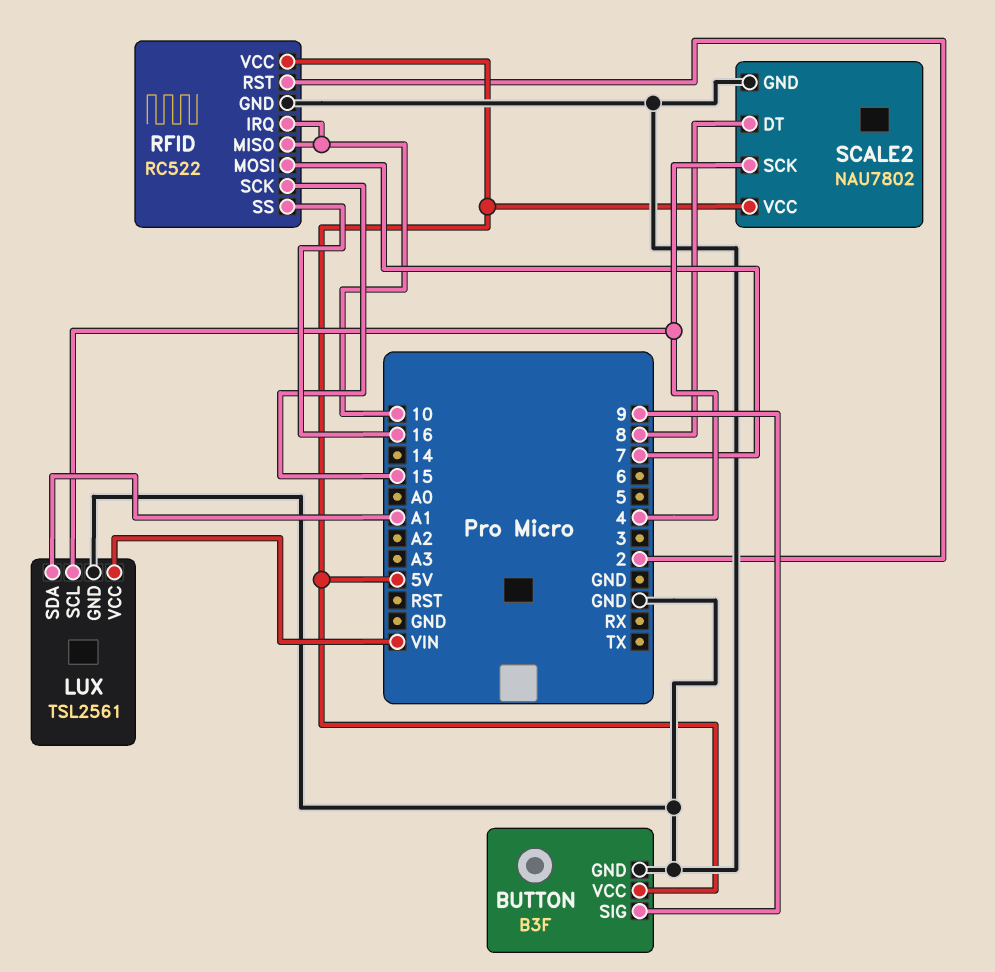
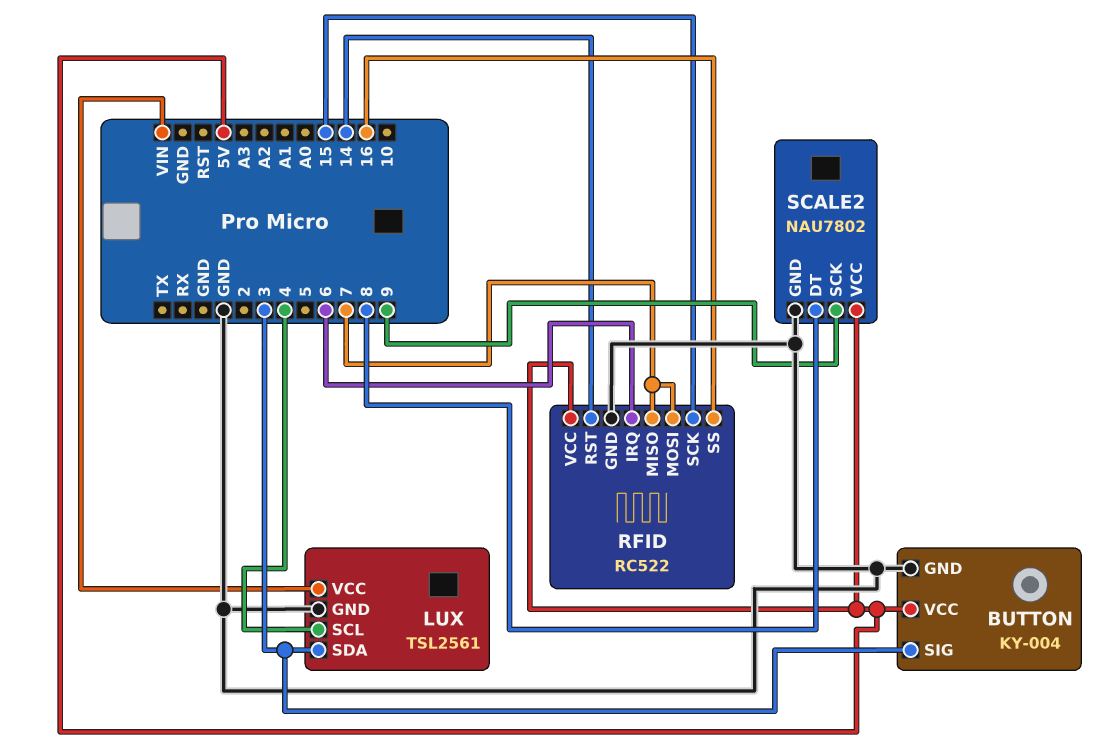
BUTTON: B3F -> KY-004
BUTTON pin SIG: 9 -> 3
LUX pin SDA: A1 -> 3
RFID pin IRQ: 10 -> 6
RFID pin MISO: 10 -> 7
RFID pin RST: 2 -> 14
SCALE2 pin SCK: 4 -> 9

